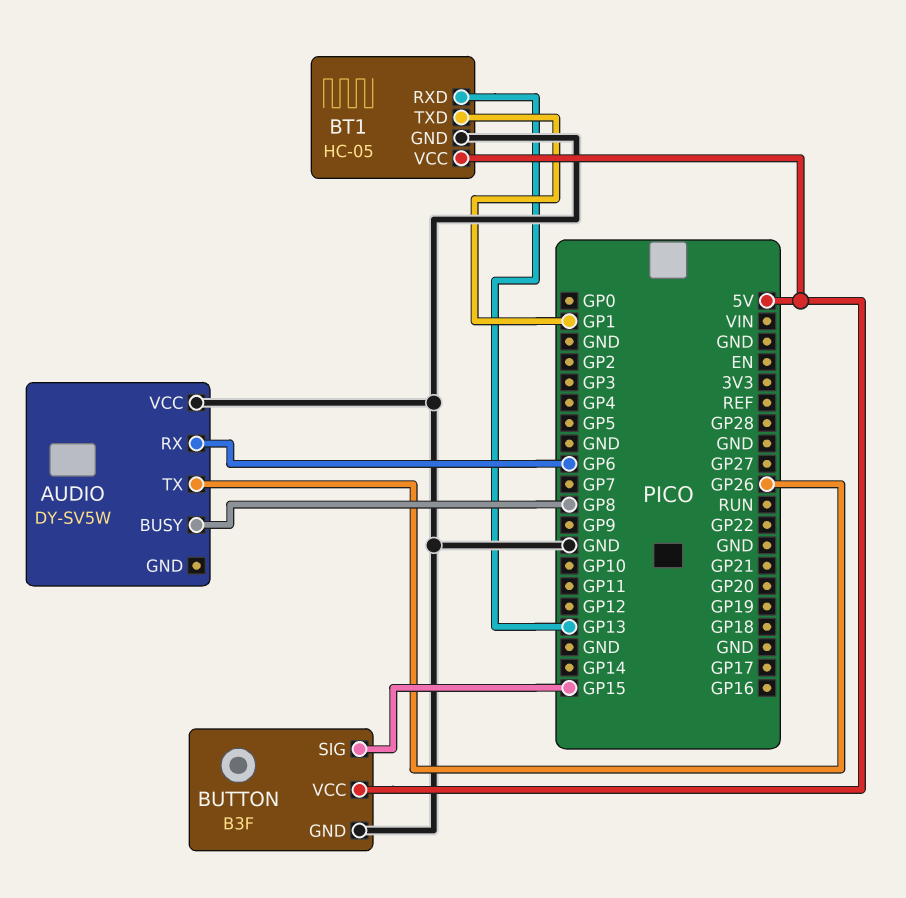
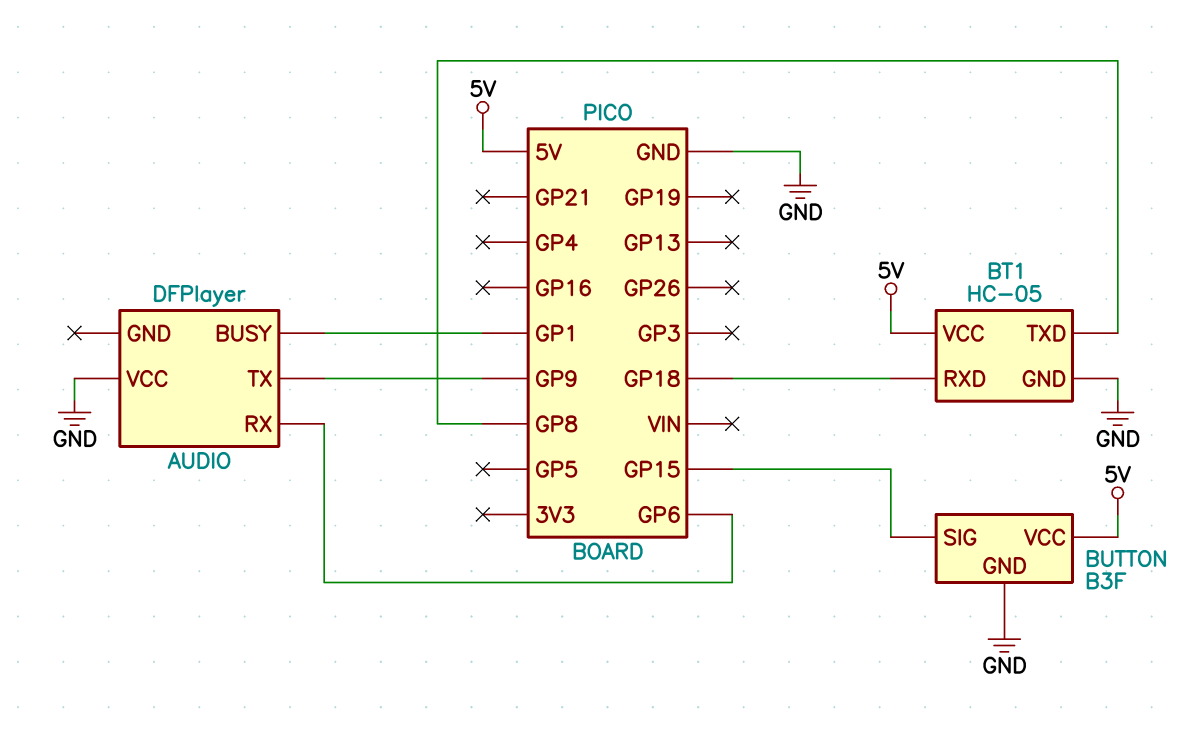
AUDIO: DY-SV5W -> DFPlayer
AUDIO pin BUSY: GP8 -> GP1
AUDIO pin TX: GP26 -> GP9
BT1 pin RXD: GP13 -> GP18
BT1 pin TXD: GP1 -> GP8

